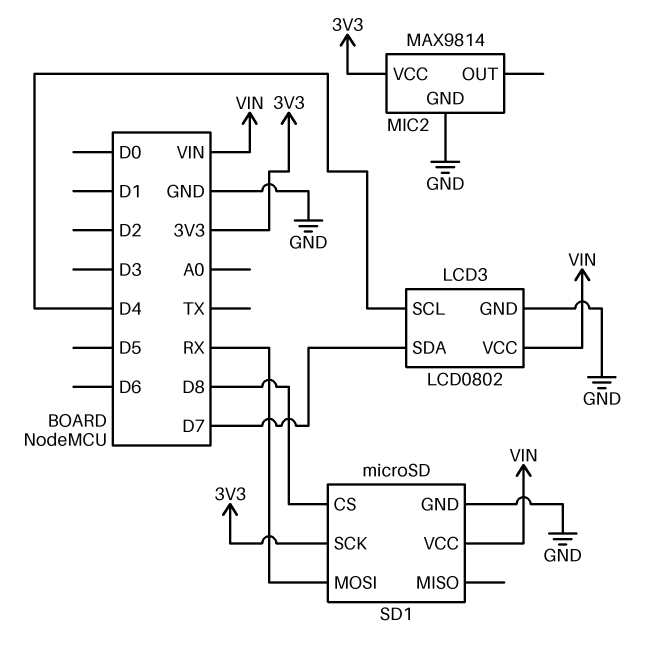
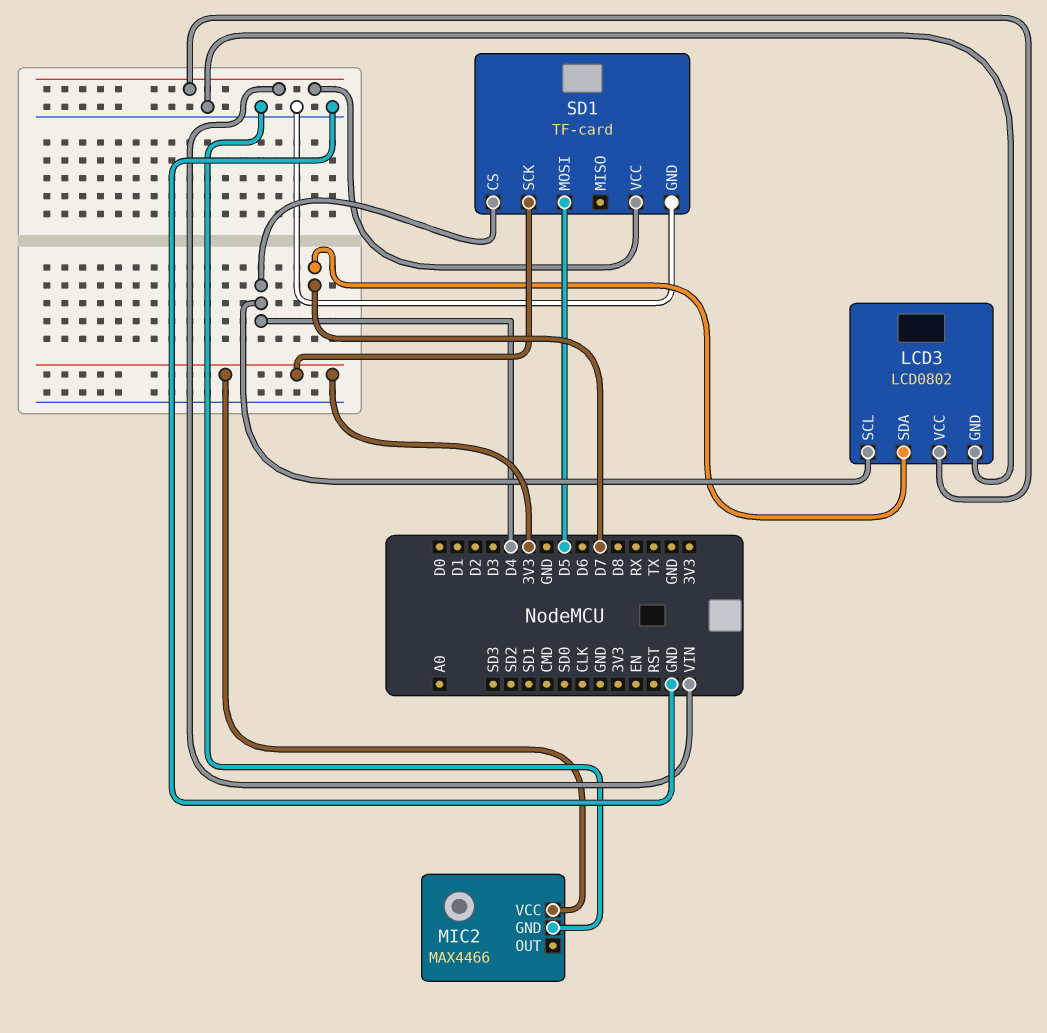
MIC2: MAX9814 -> MAX4466
SD1: microSD -> TF-card
SD1 pin CS: D8 -> D4
SD1 pin MOSI: RX -> D5

